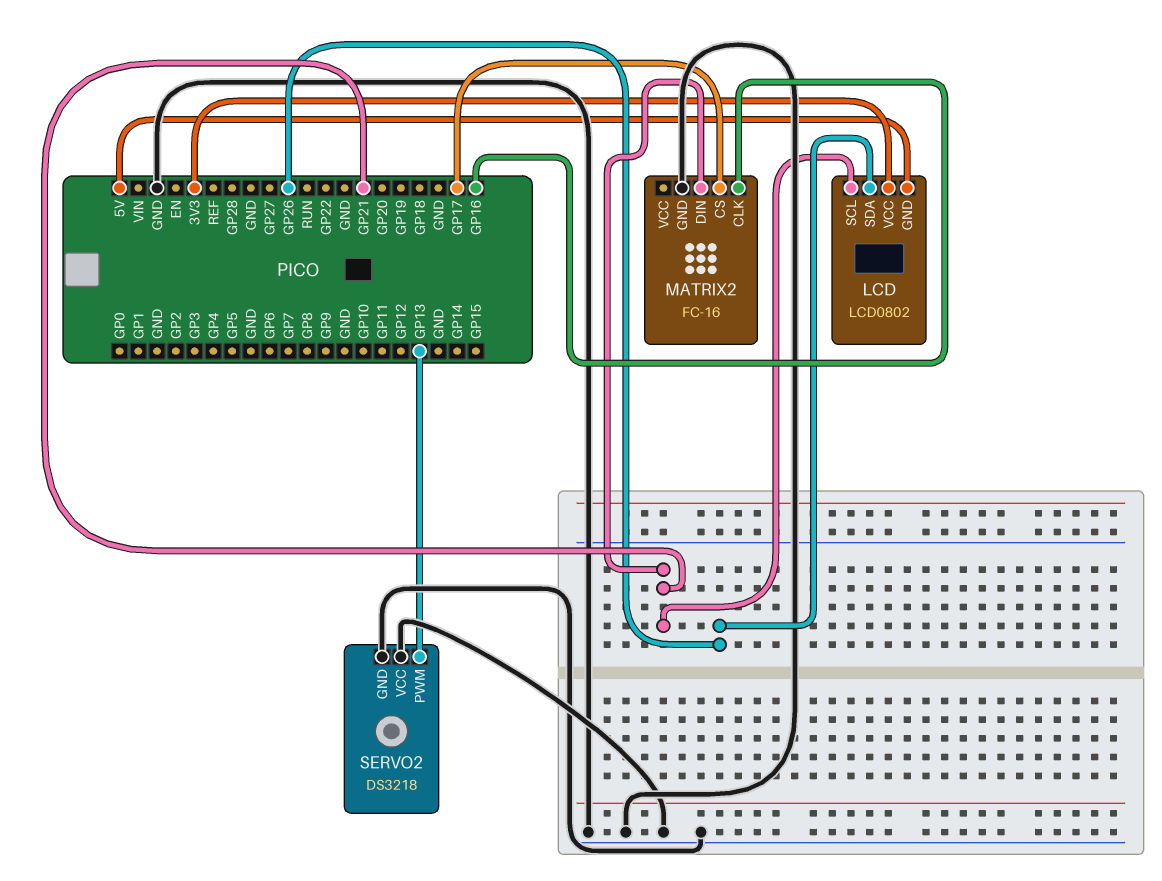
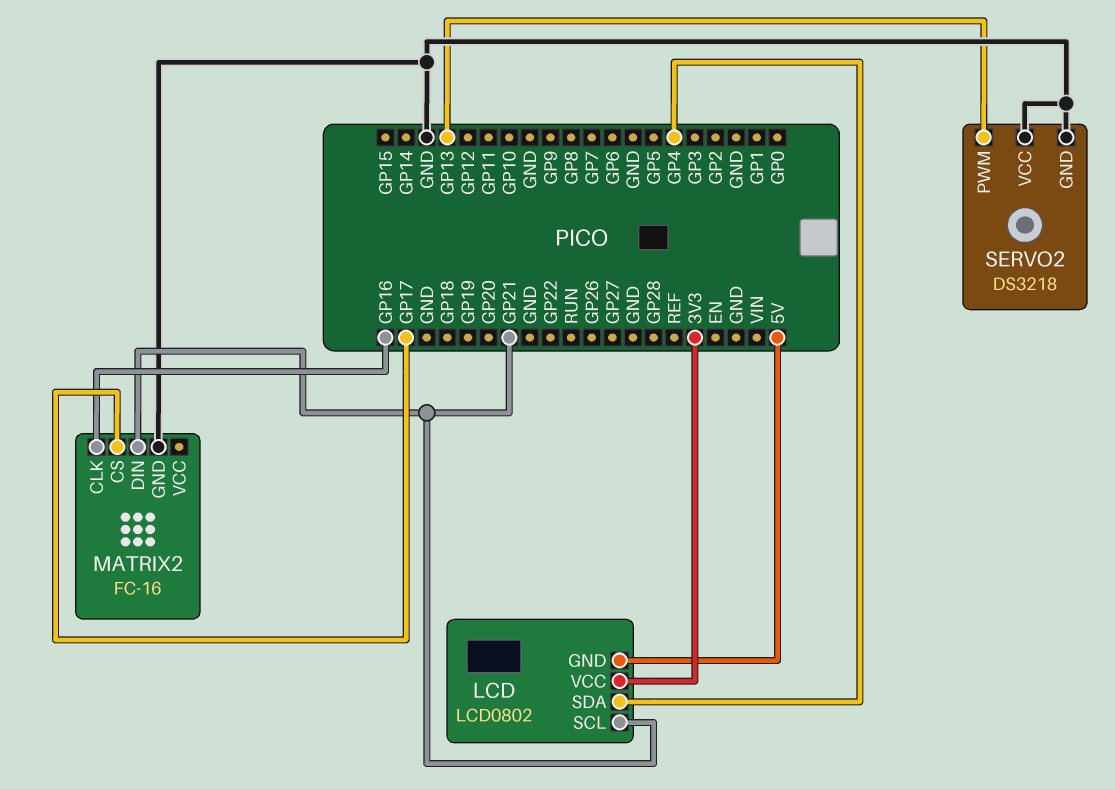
LCD pin SDA: GP26 -> GP4

